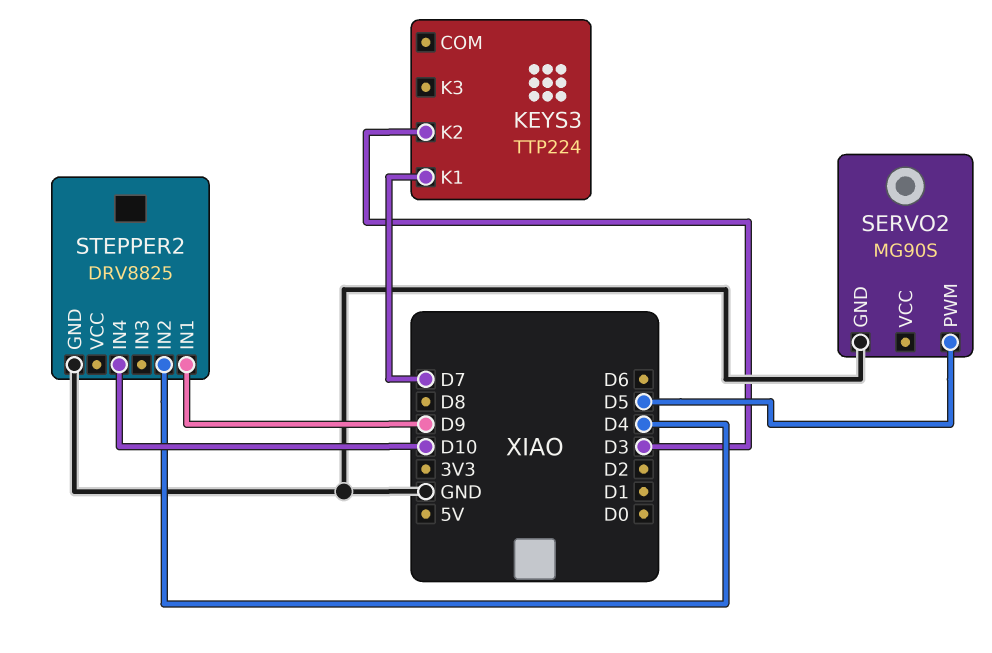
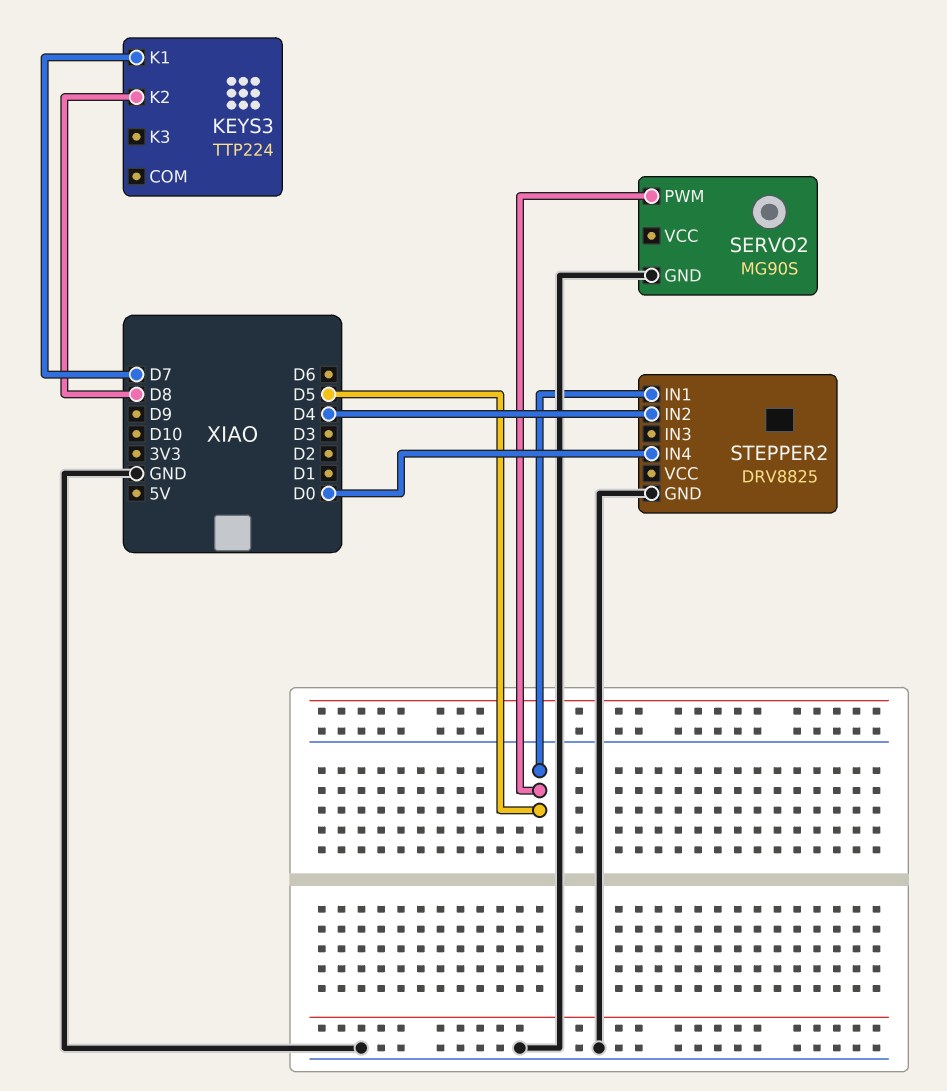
KEYS3 pin K2: D3 -> D8
STEPPER2 pin IN1: D9 -> D5
STEPPER2 pin IN4: D10 -> D0

